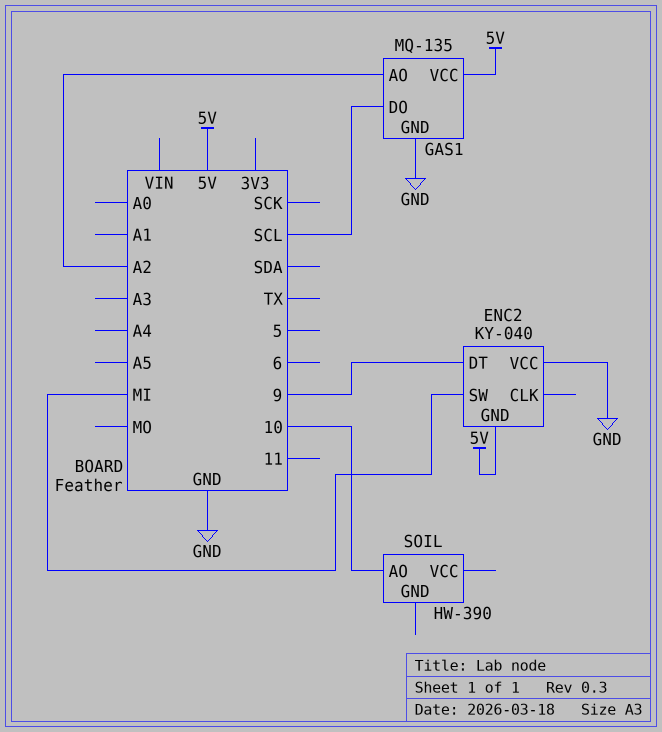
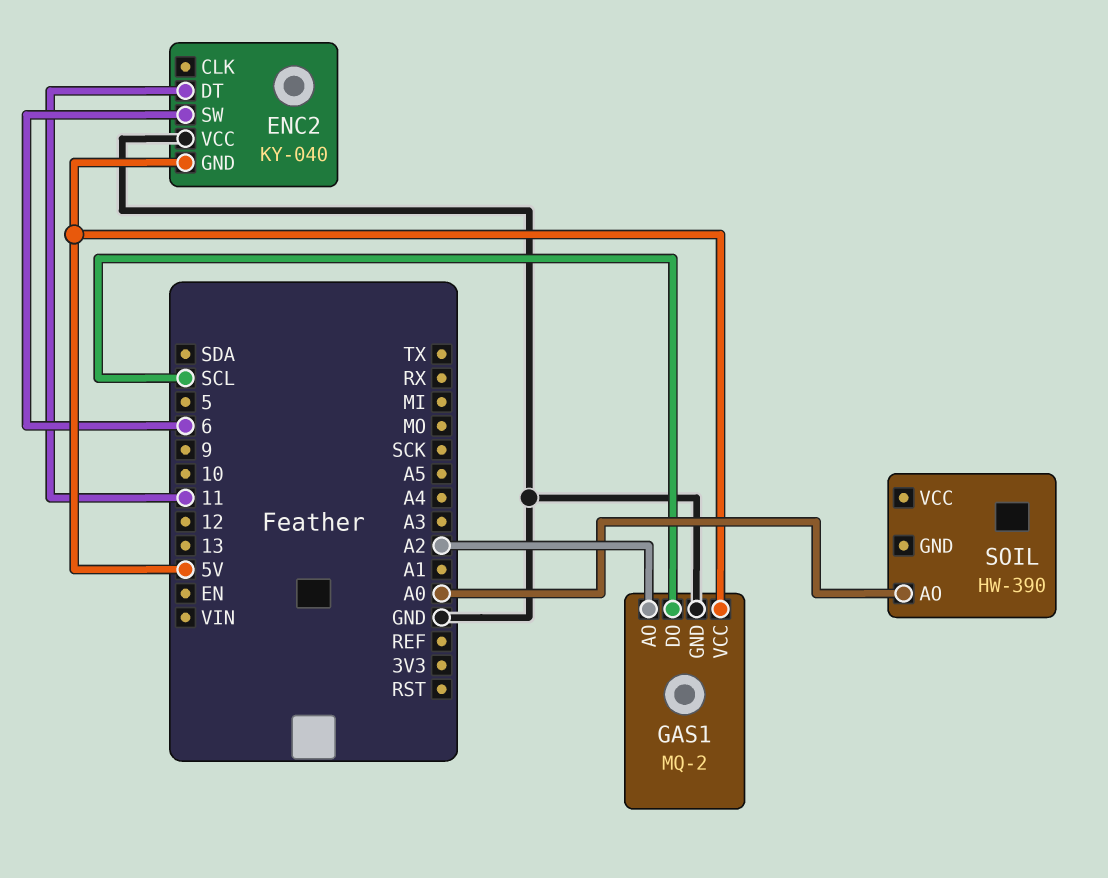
ENC2 pin DT: 9 -> 11
ENC2 pin SW: MI -> 6
GAS1: MQ-135 -> MQ-2
SOIL pin AO: 10 -> A0

